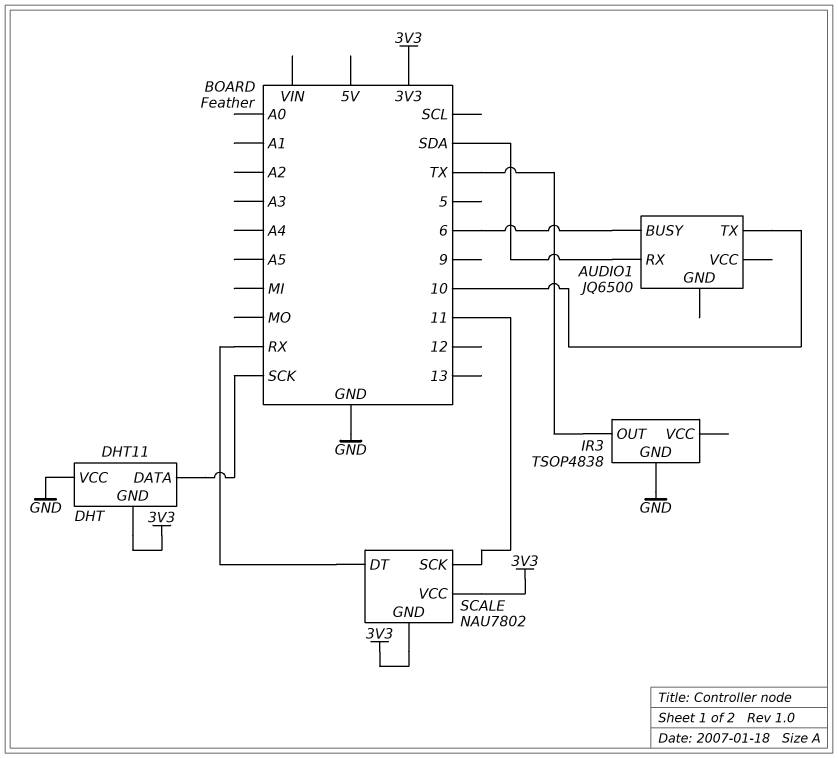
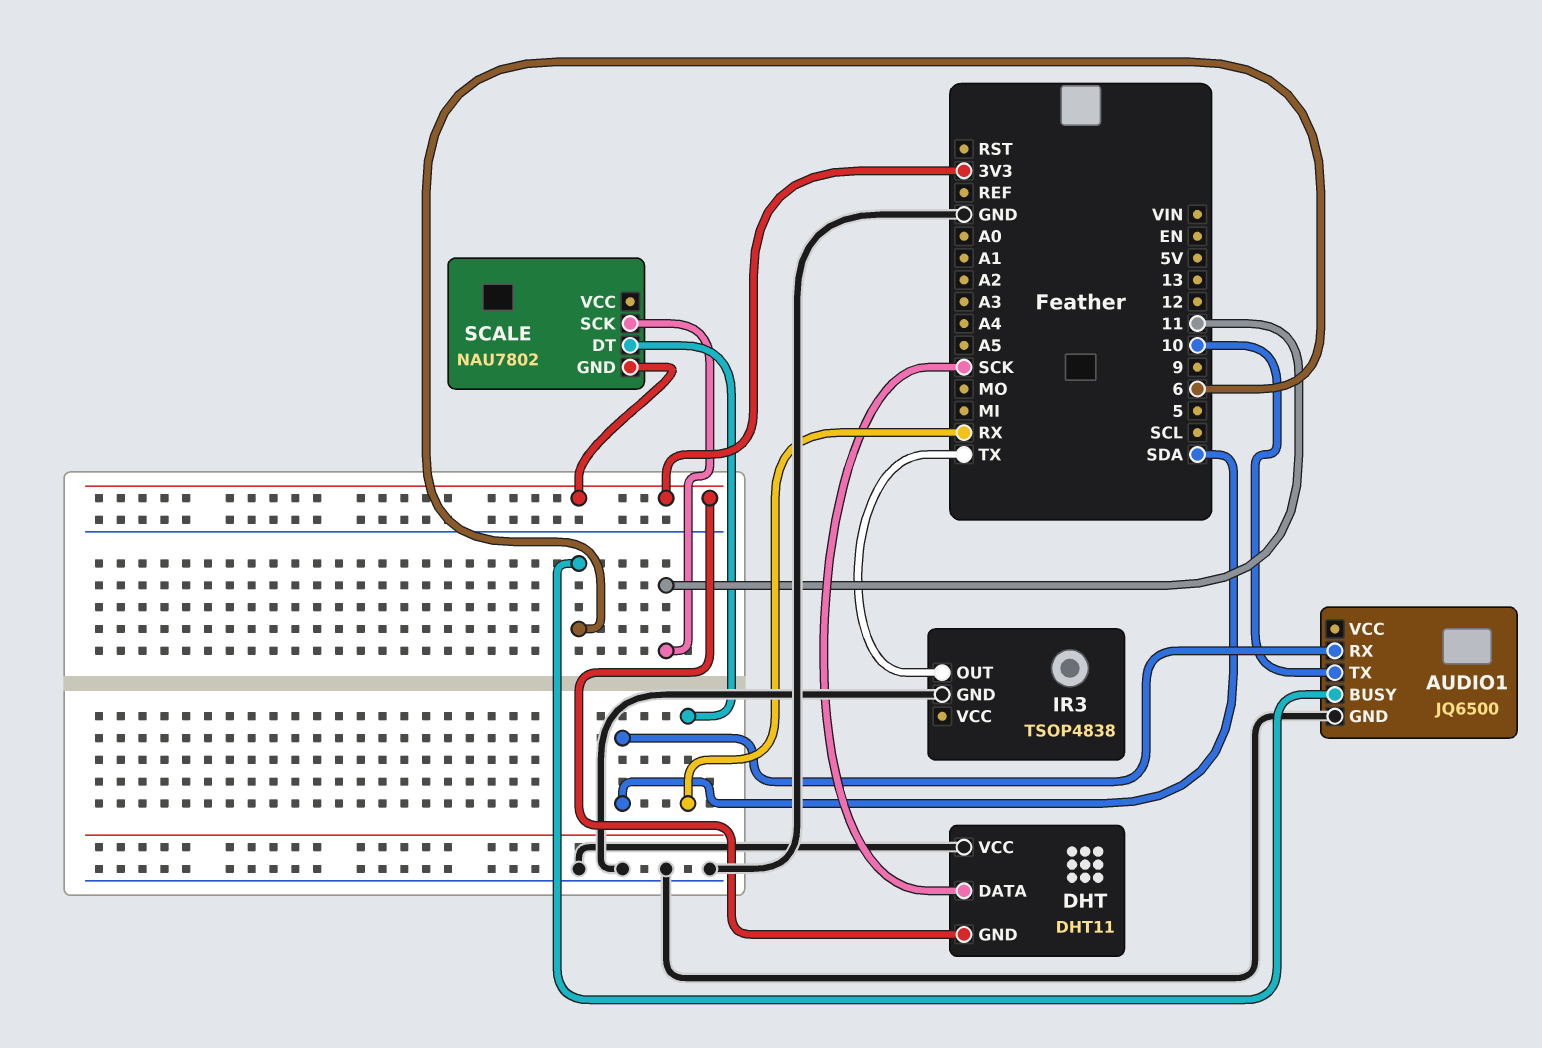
AUDIO1 pin GND: none -> GND
SCALE pin VCC: 3V3 -> none

